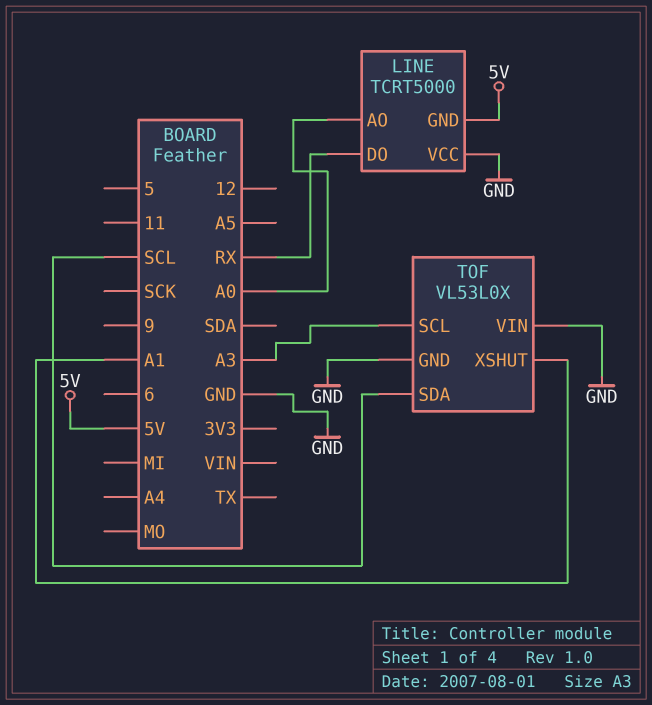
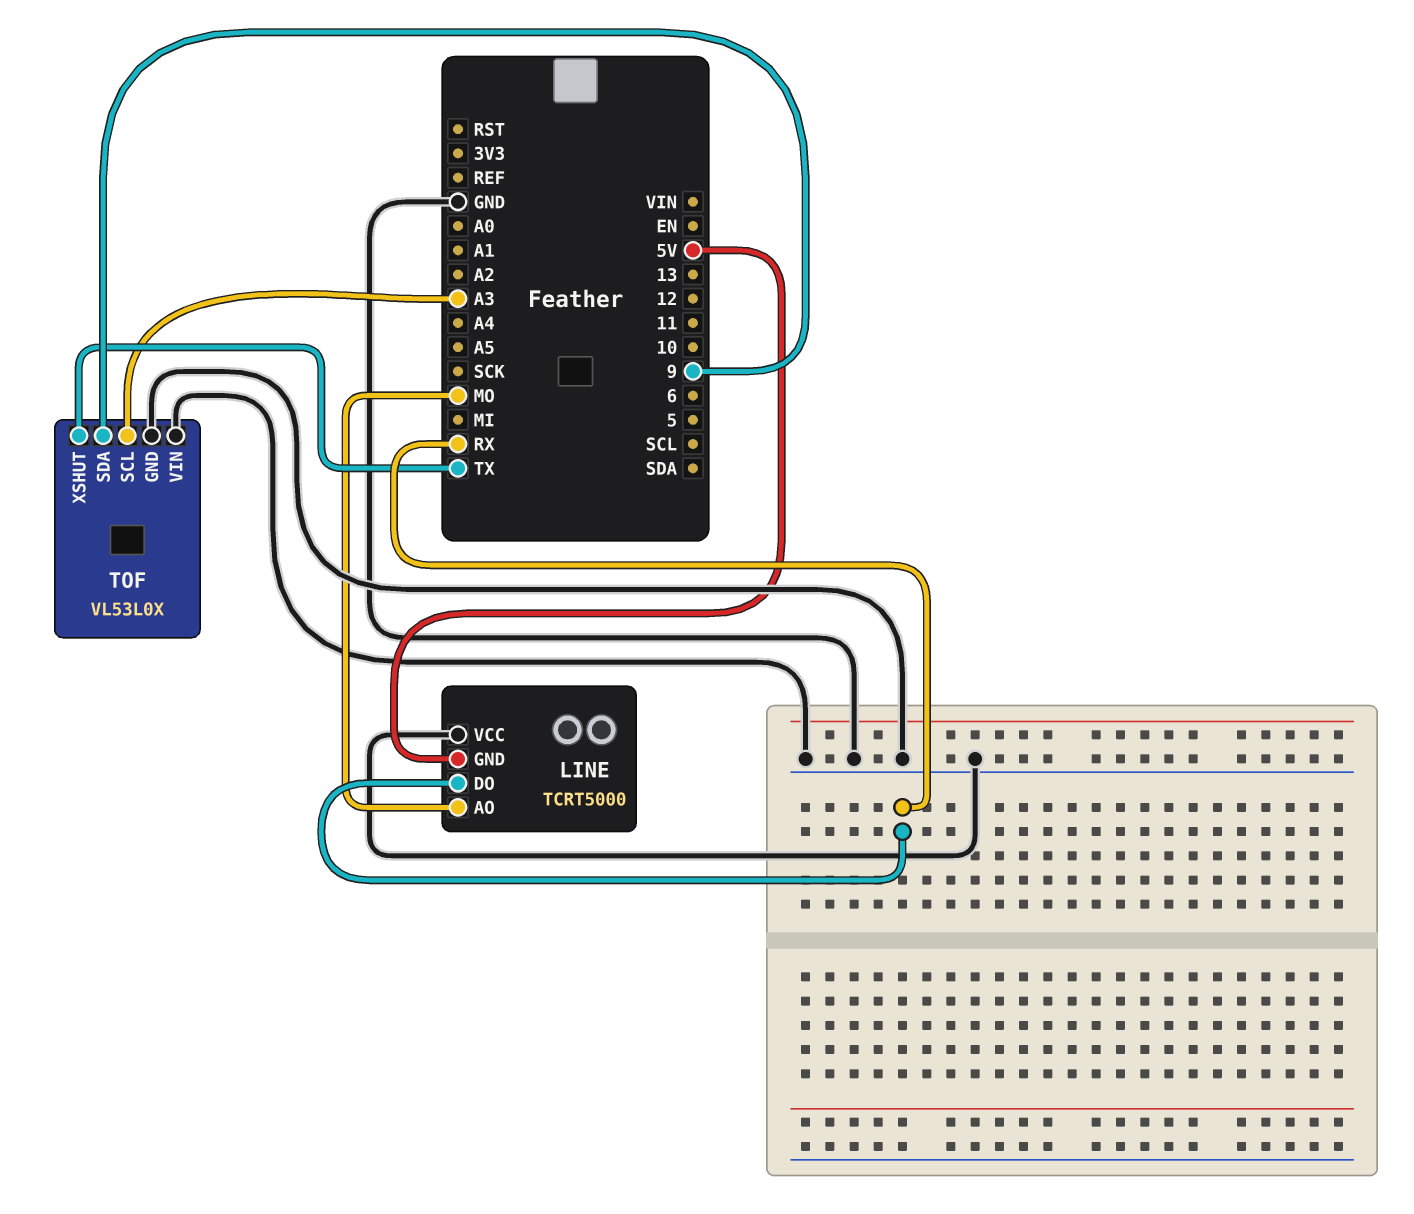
LINE pin AO: A0 -> MO
TOF pin SDA: SCL -> 9
TOF pin XSHUT: A1 -> TX

